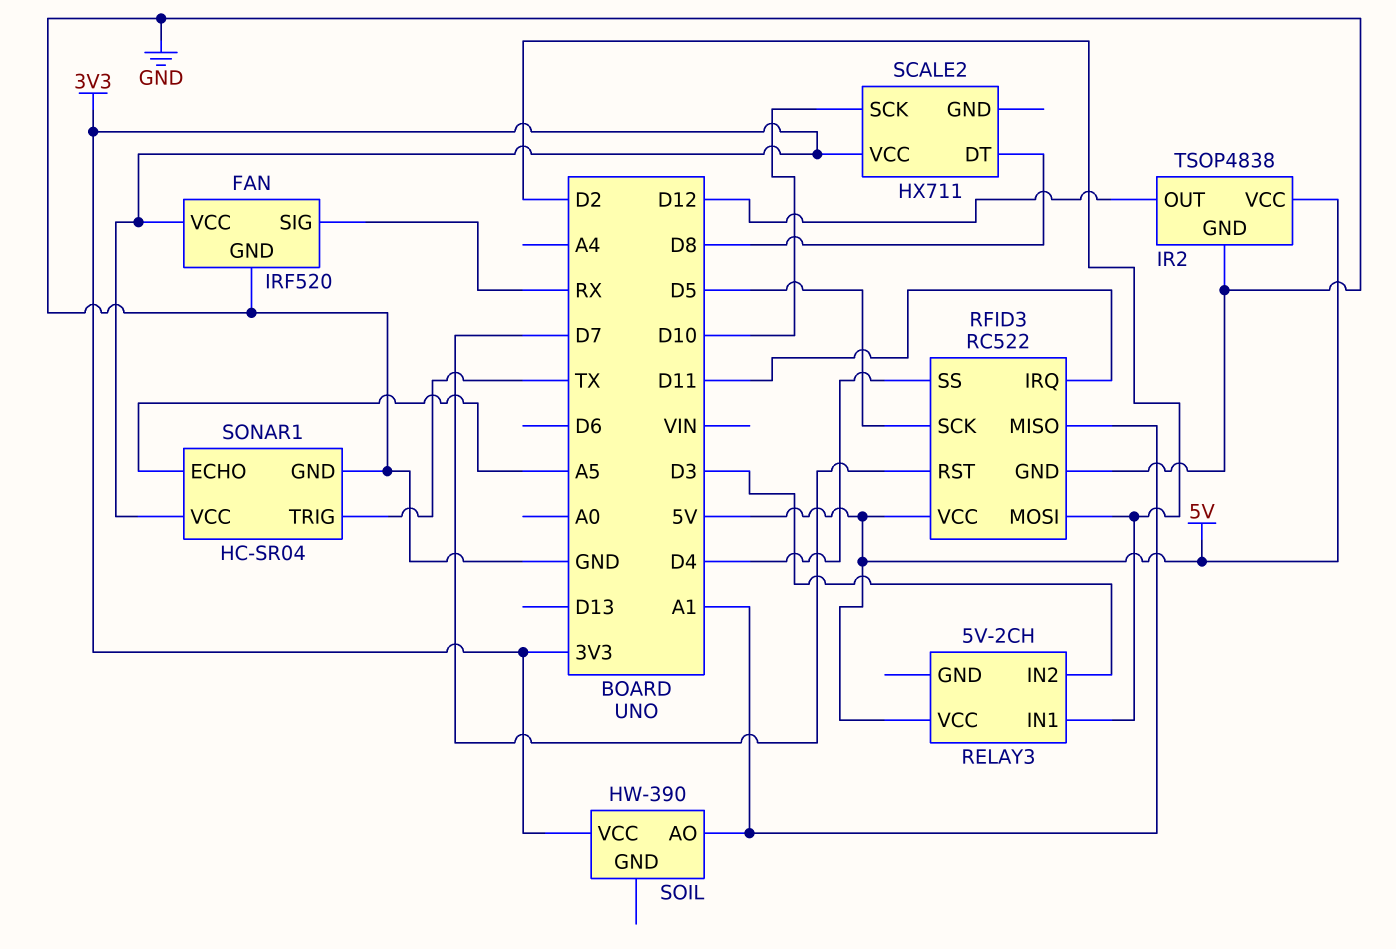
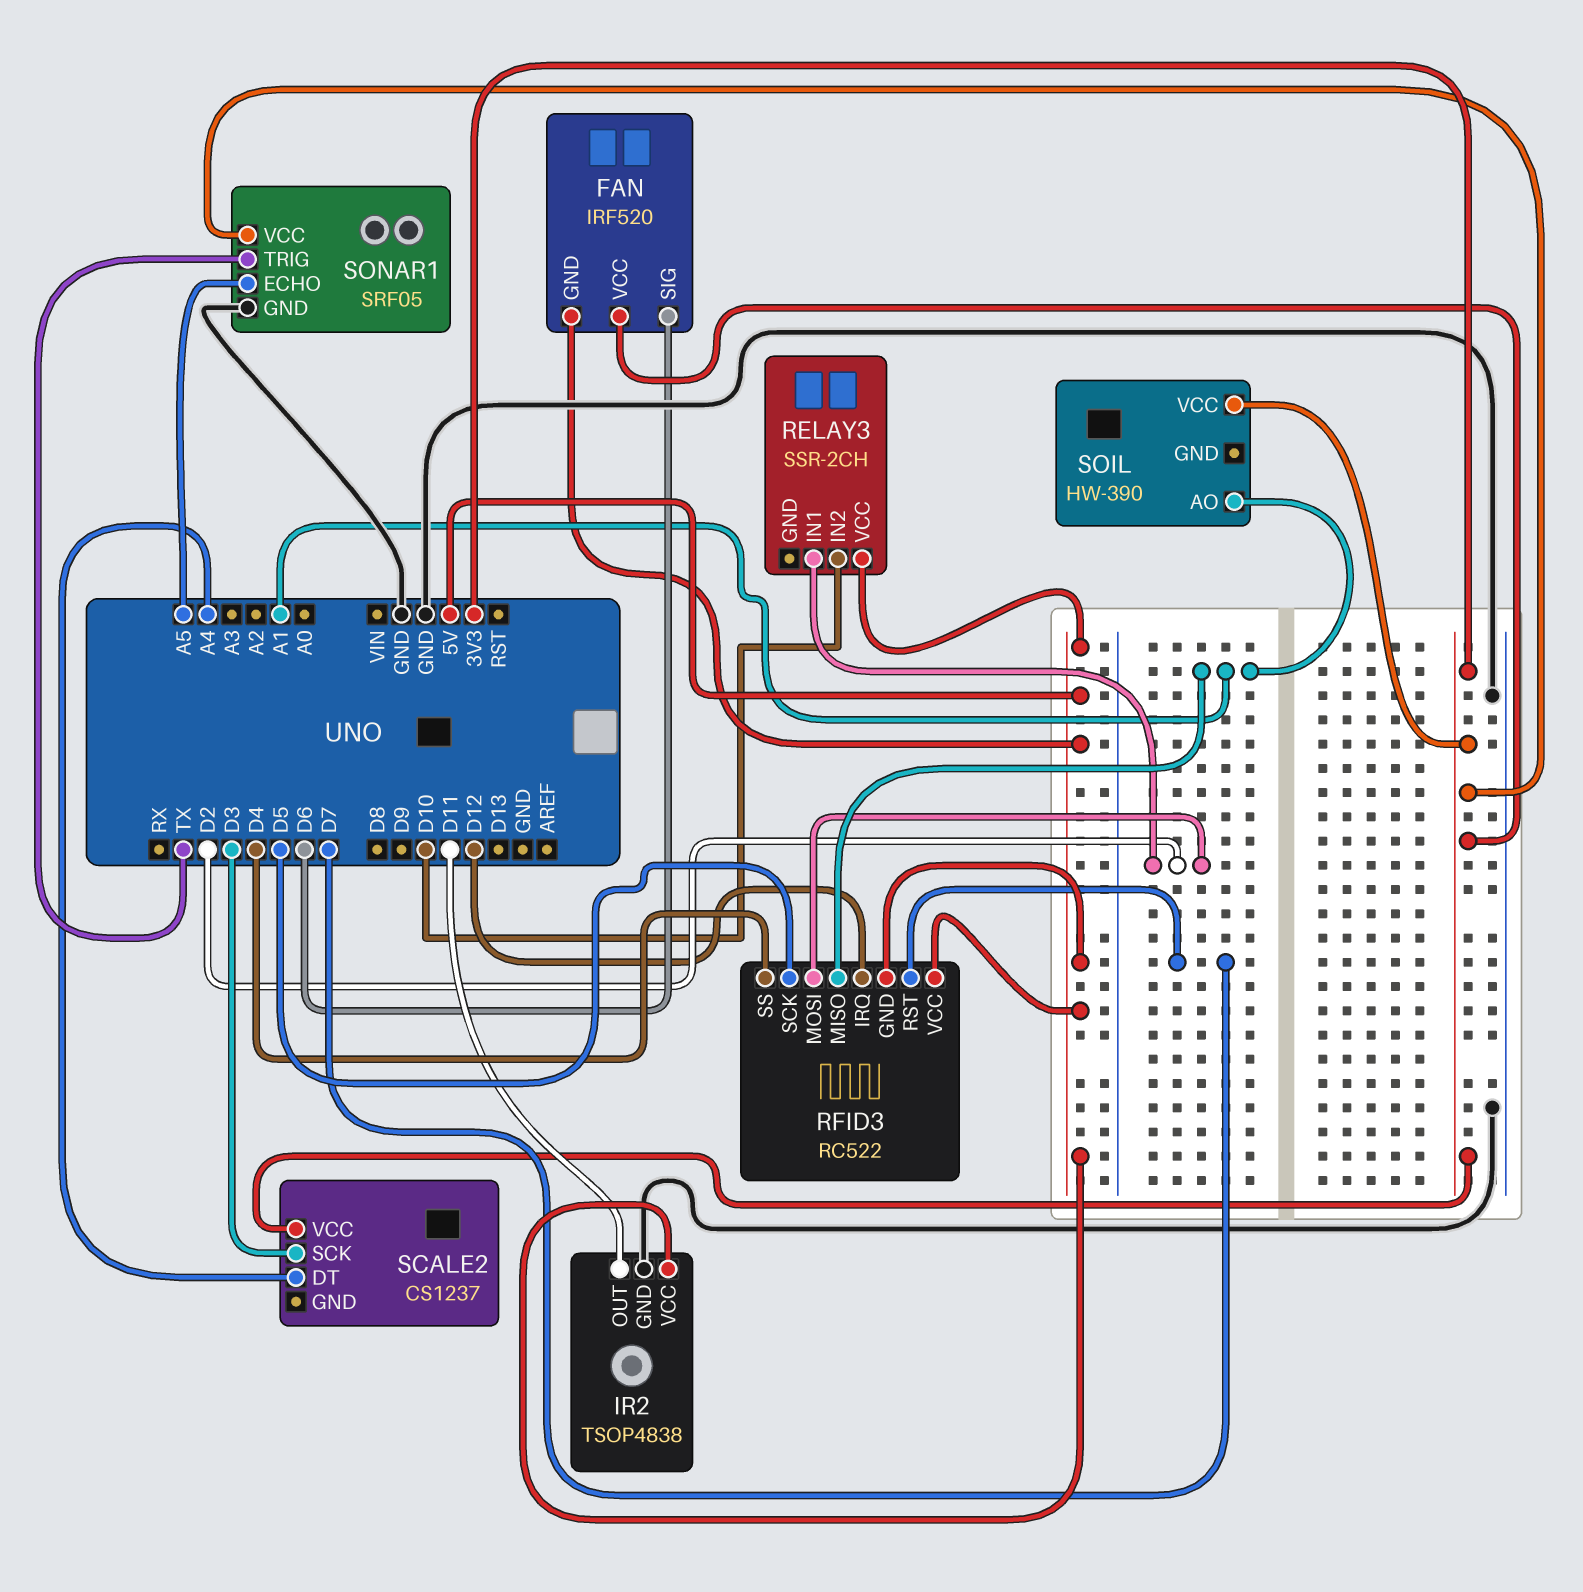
FAN pin GND: GND -> 5V
FAN pin SIG: RX -> D6
IR2 pin OUT: D12 -> D11
RELAY3: 5V-2CH -> SSR-2CH
RELAY3 pin IN2: D3 -> D10
RFID3 pin GND: GND -> 5V
RFID3 pin IRQ: D11 -> D12
SCALE2: HX711 -> CS1237
SCALE2 pin DT: D8 -> A4
SCALE2 pin SCK: D10 -> D3
SONAR1: HC-SR04 -> SRF05

